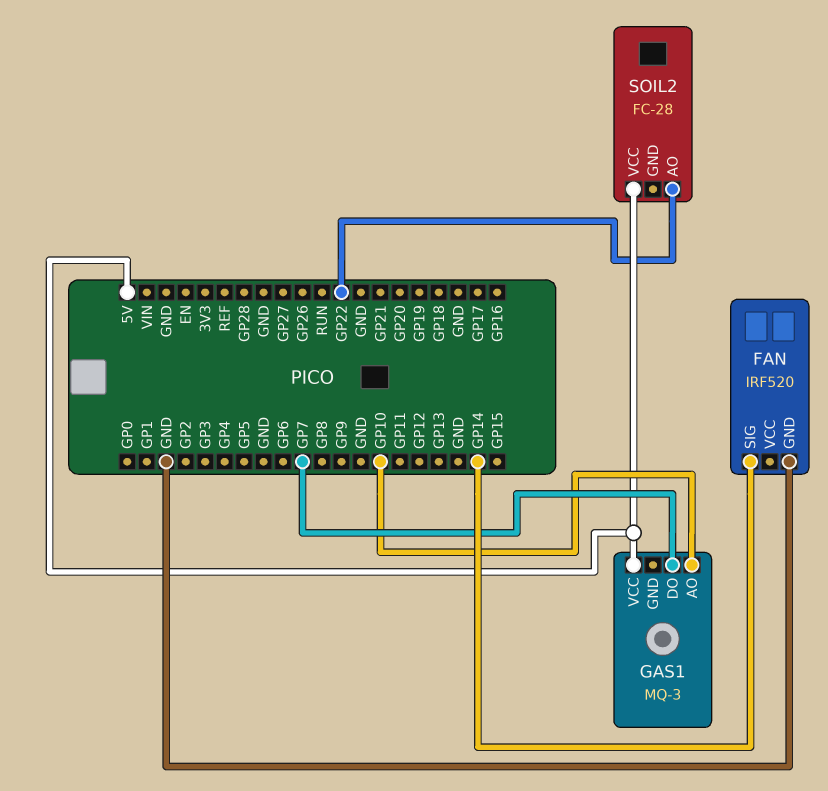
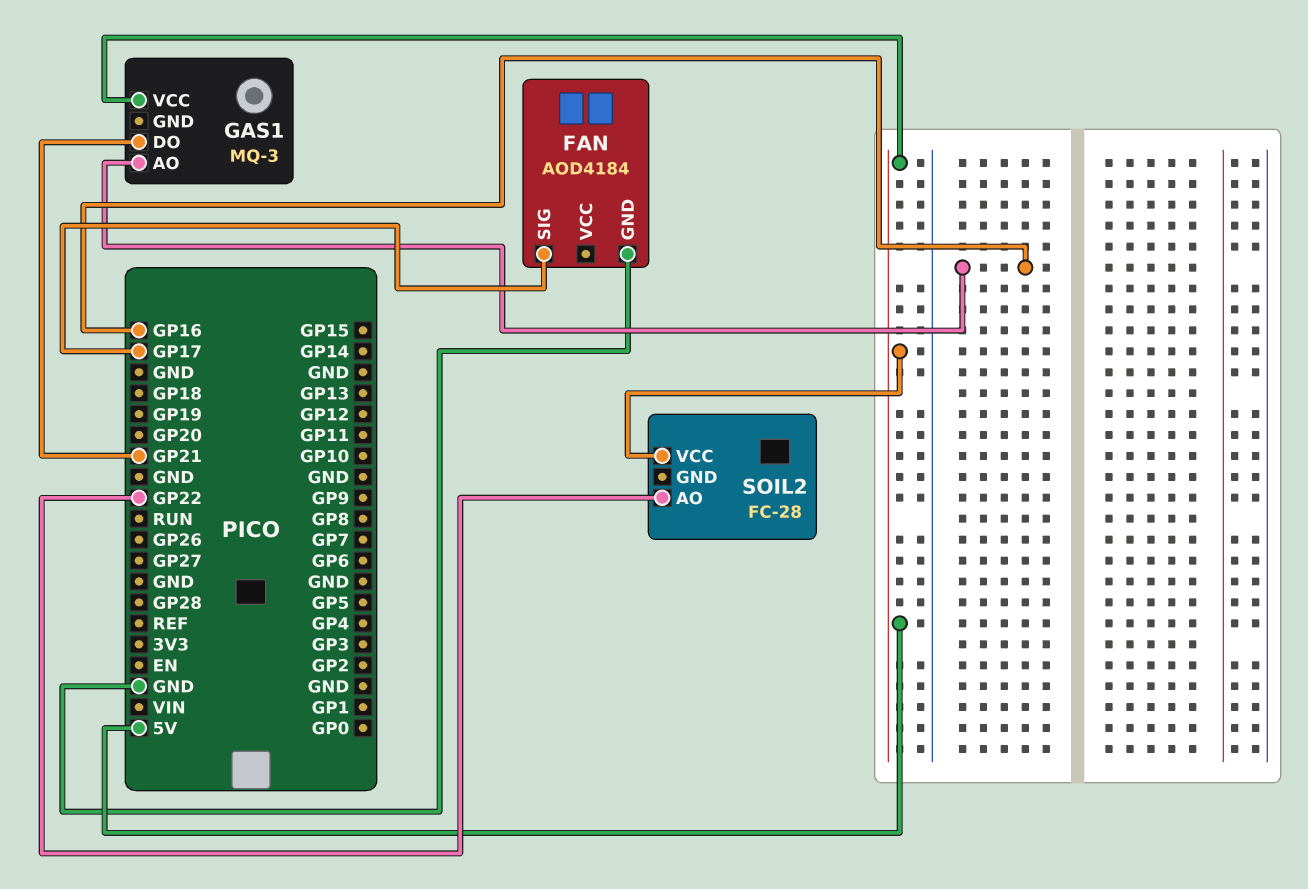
FAN: IRF520 -> AOD4184
FAN pin SIG: GP14 -> GP17
GAS1 pin AO: GP10 -> GP16
GAS1 pin DO: GP7 -> GP21

